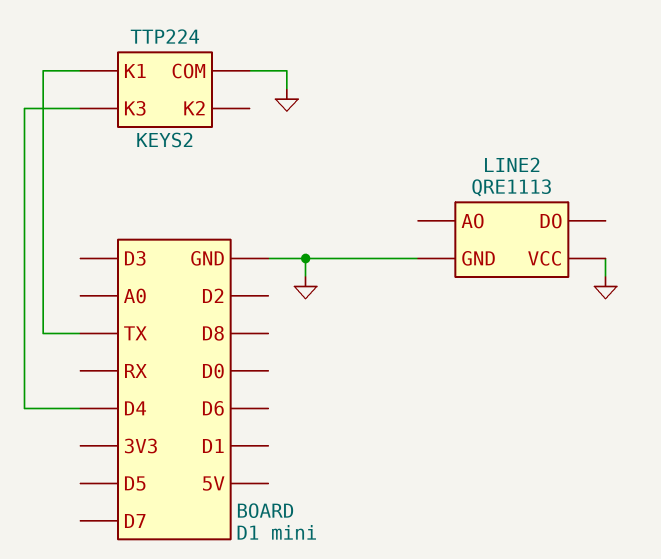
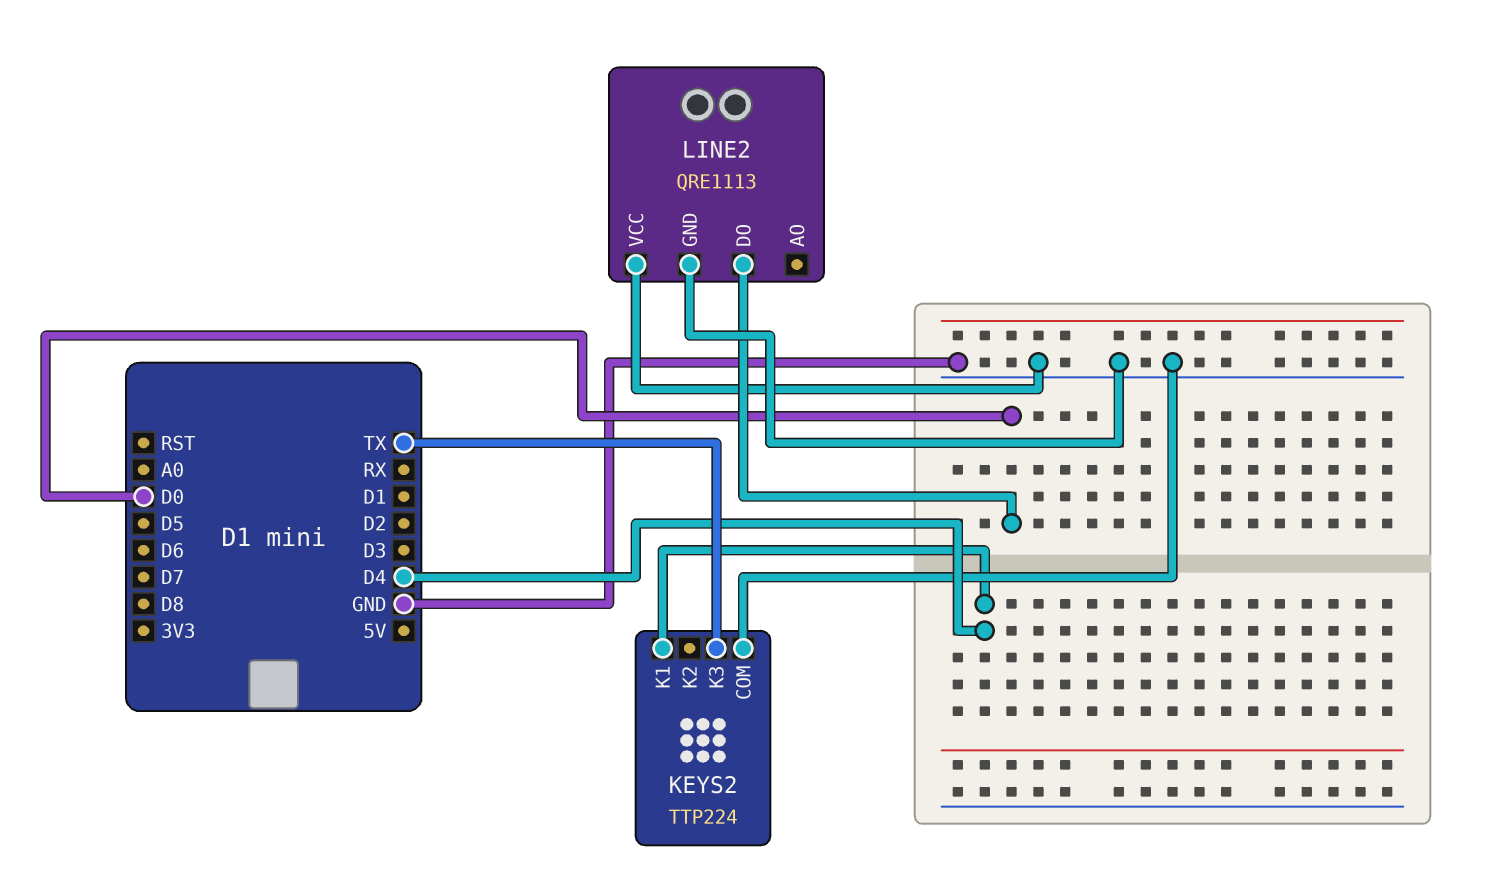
KEYS2 pin K1: TX -> D4
KEYS2 pin K3: D4 -> TX
LINE2 pin DO: none -> D0

